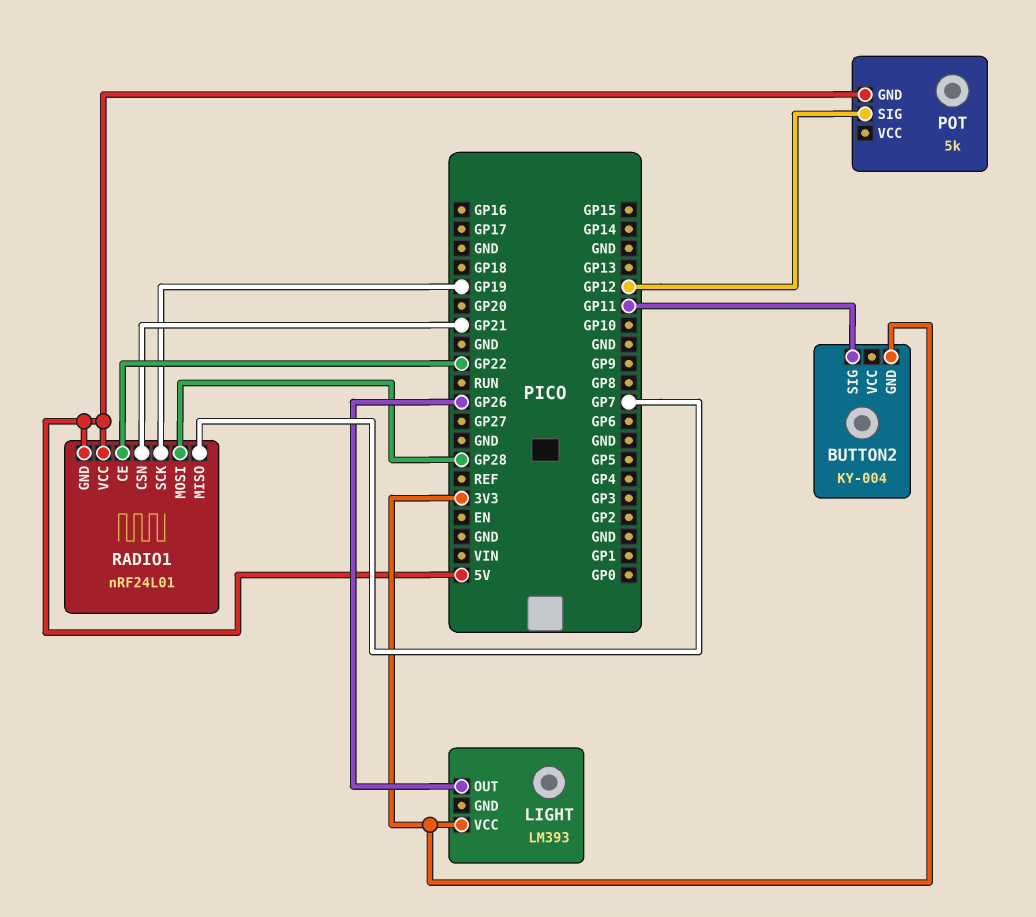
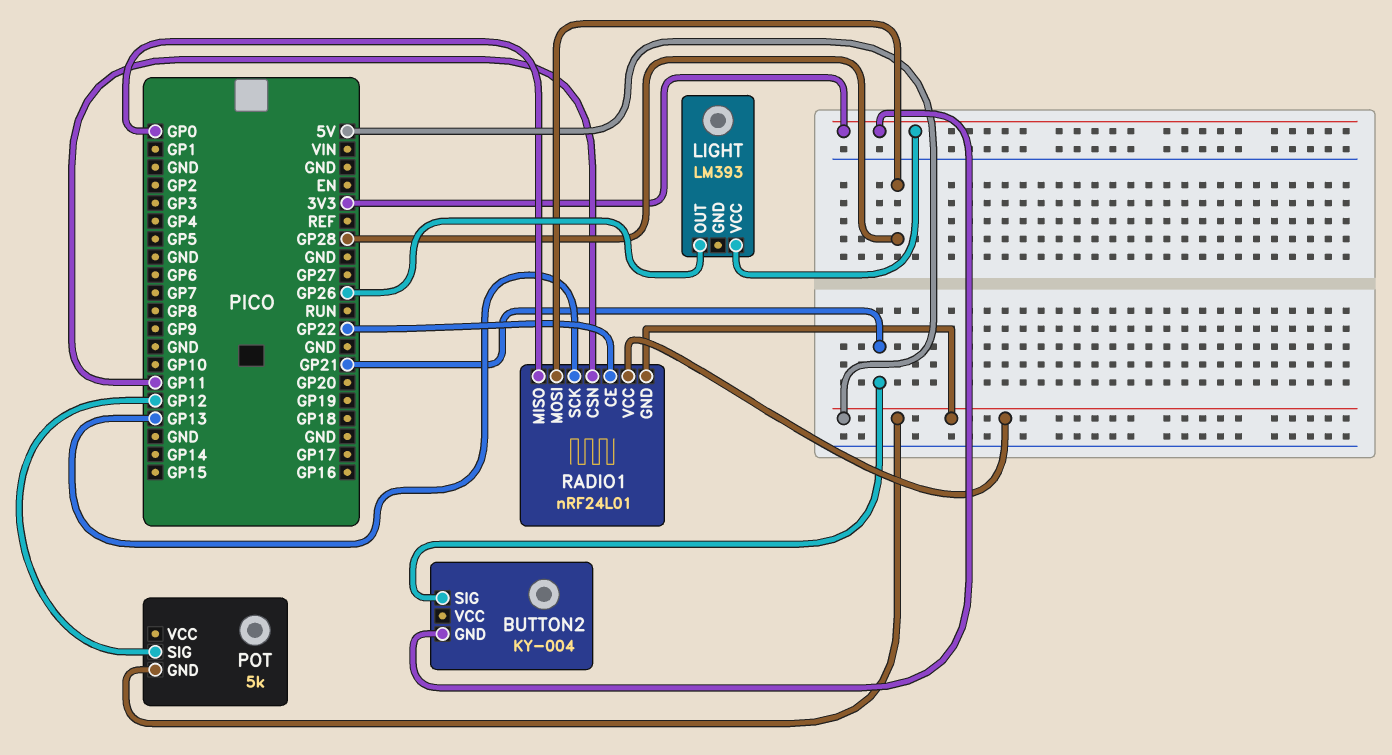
BUTTON2 pin SIG: GP11 -> GP21
RADIO1 pin CSN: GP21 -> GP11
RADIO1 pin MISO: GP7 -> GP0
RADIO1 pin SCK: GP19 -> GP13

